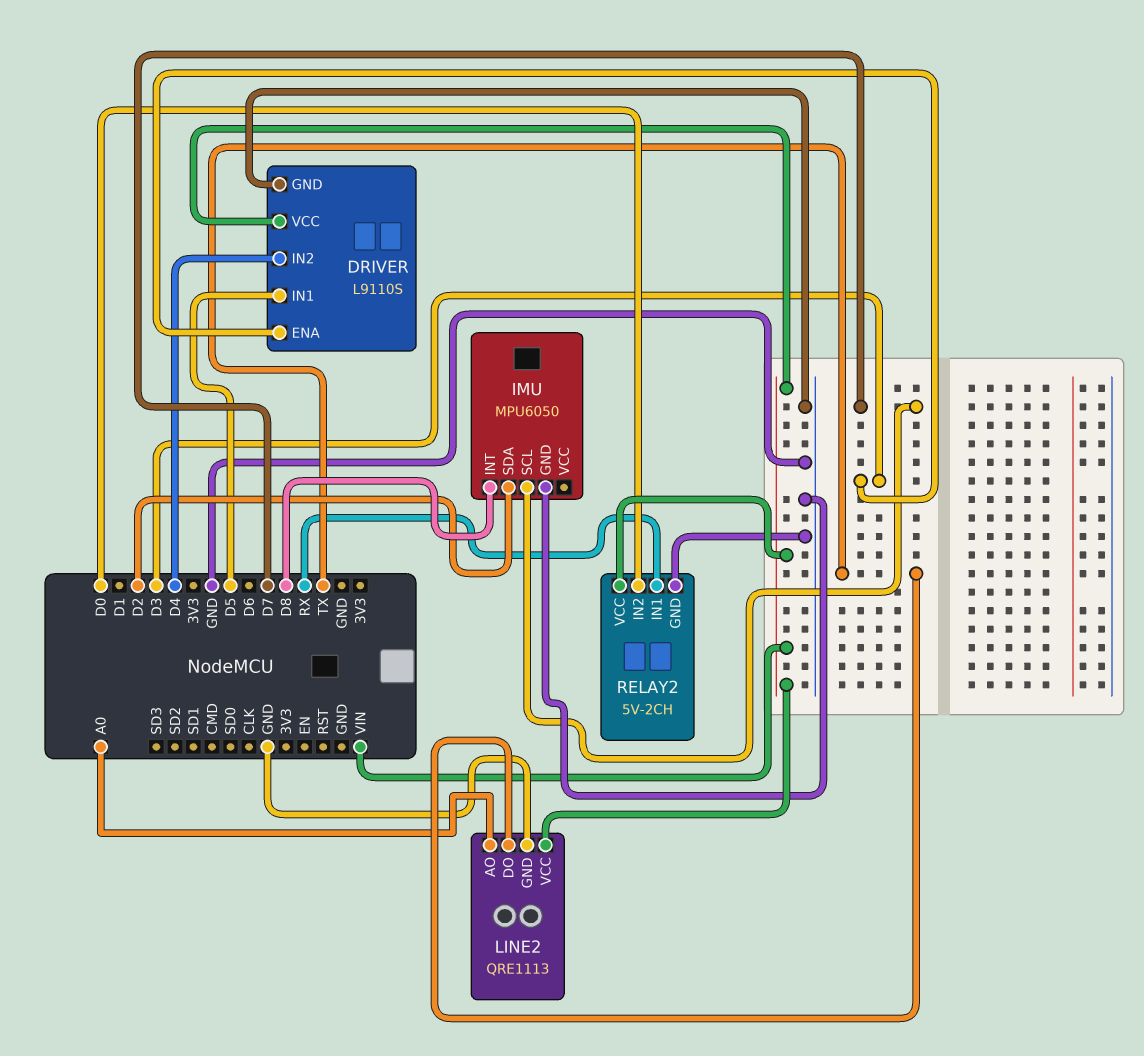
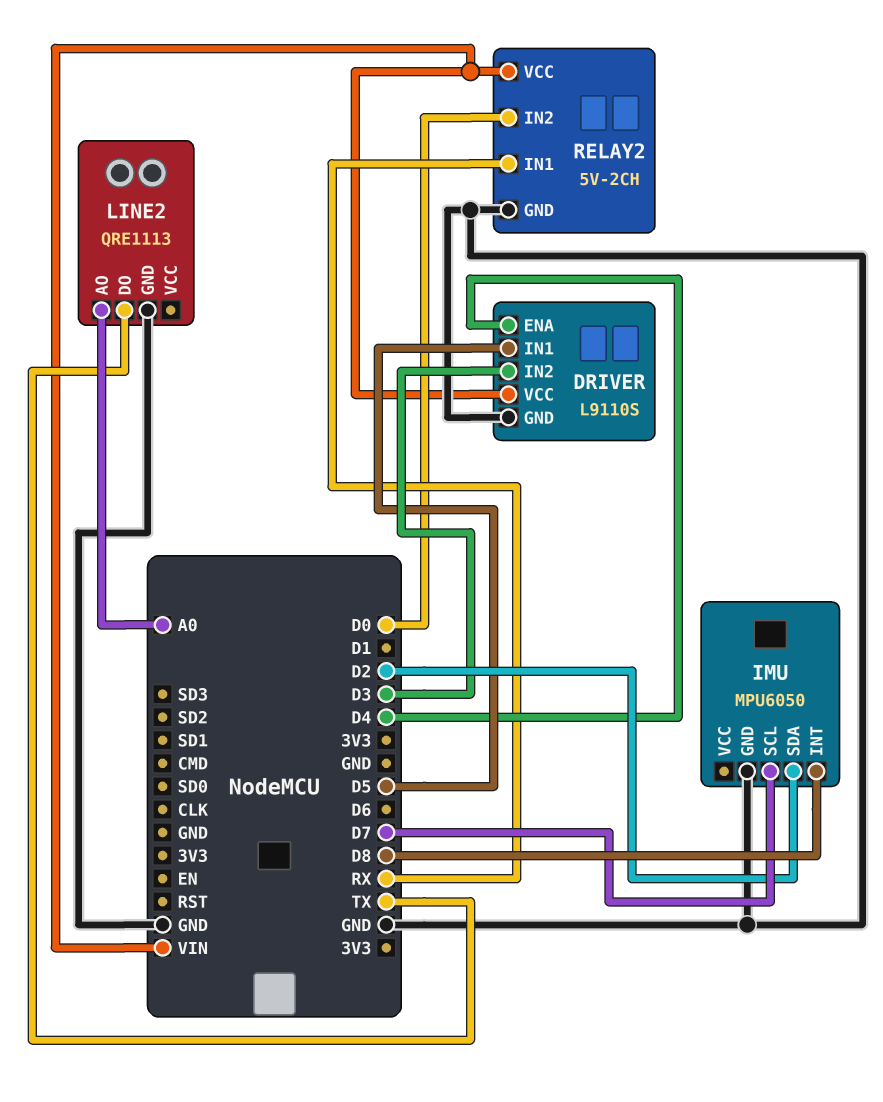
DRIVER pin ENA: D3 -> D4
DRIVER pin IN2: D4 -> D3
LINE2 pin VCC: VIN -> none

